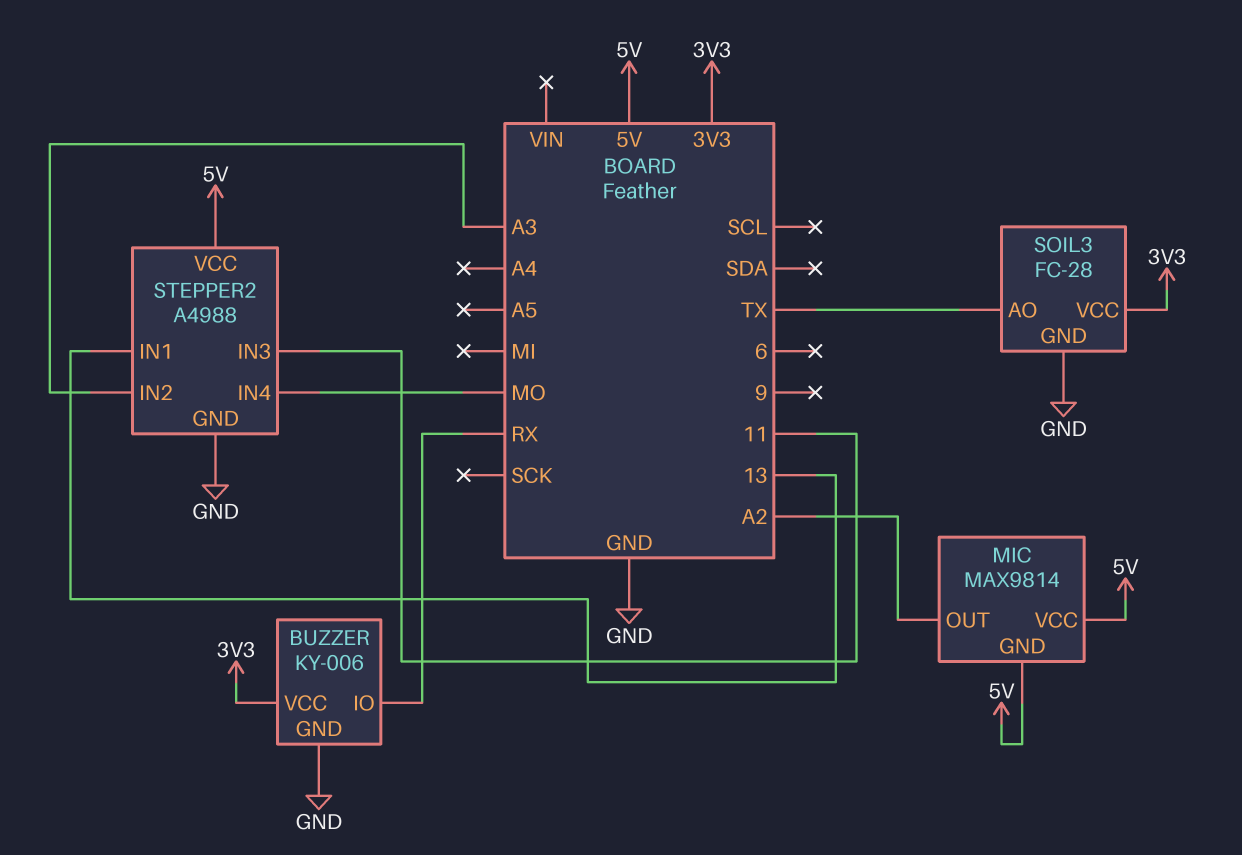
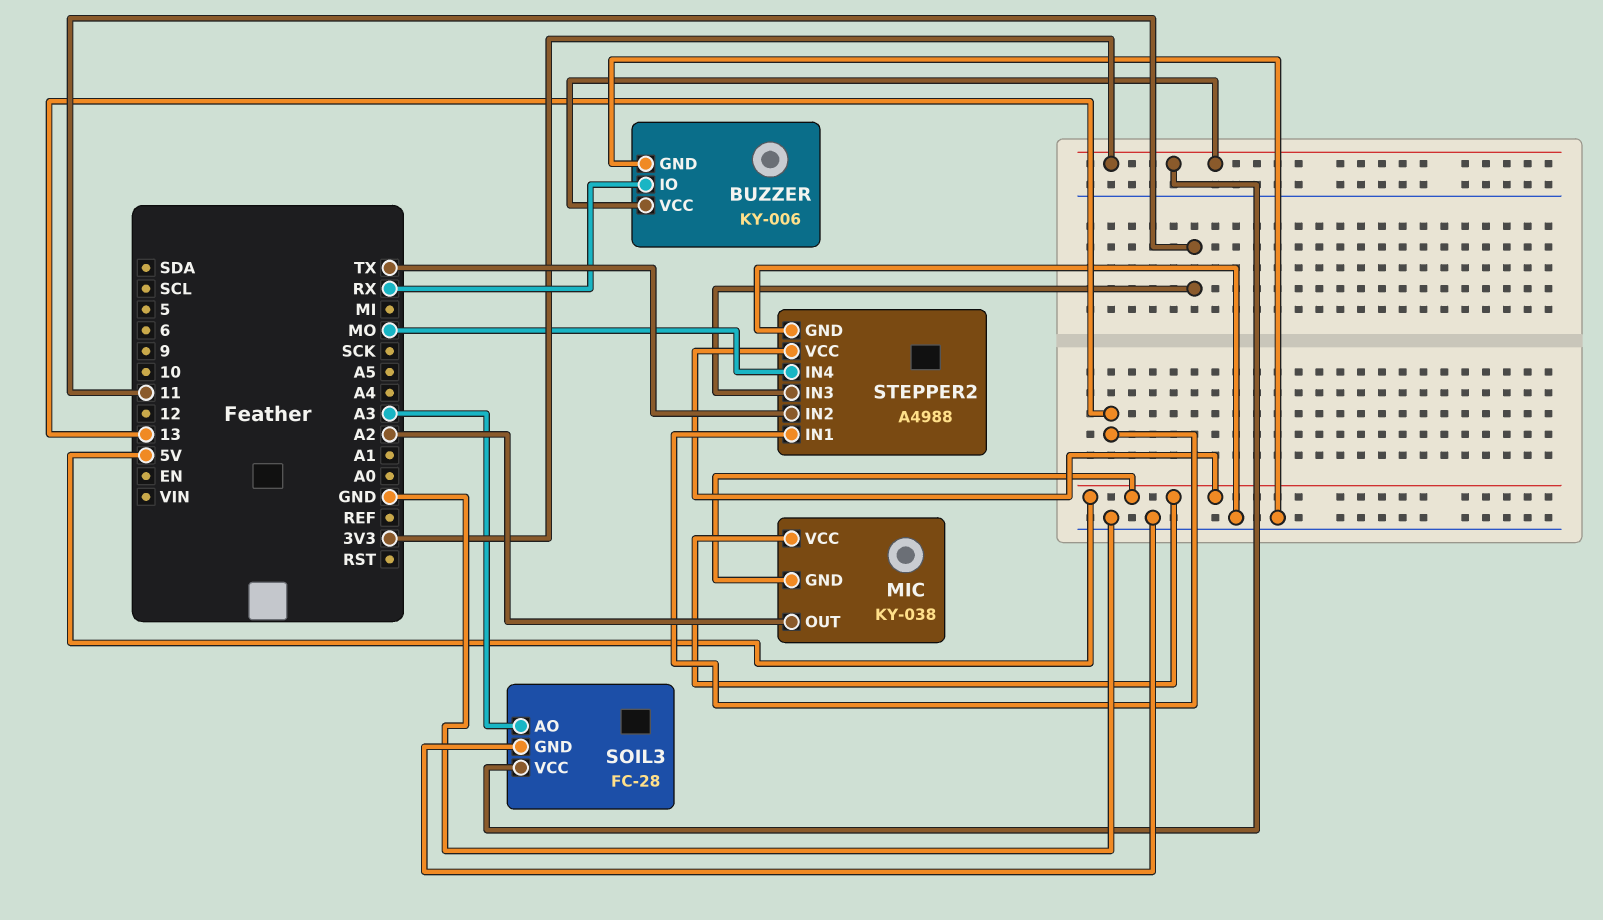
MIC: MAX9814 -> KY-038
SOIL3 pin AO: TX -> A3
STEPPER2 pin IN2: A3 -> TX

